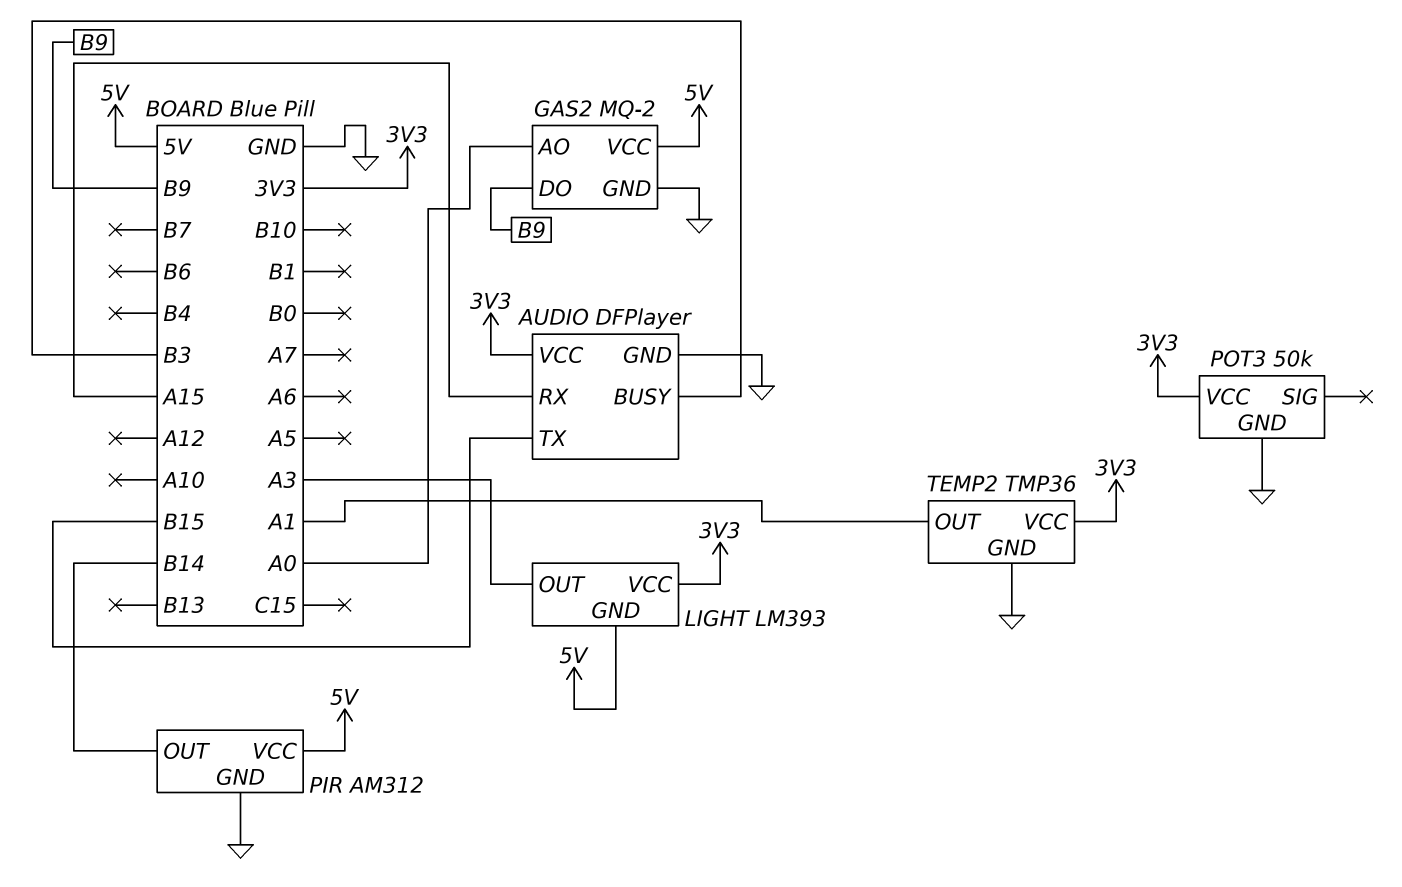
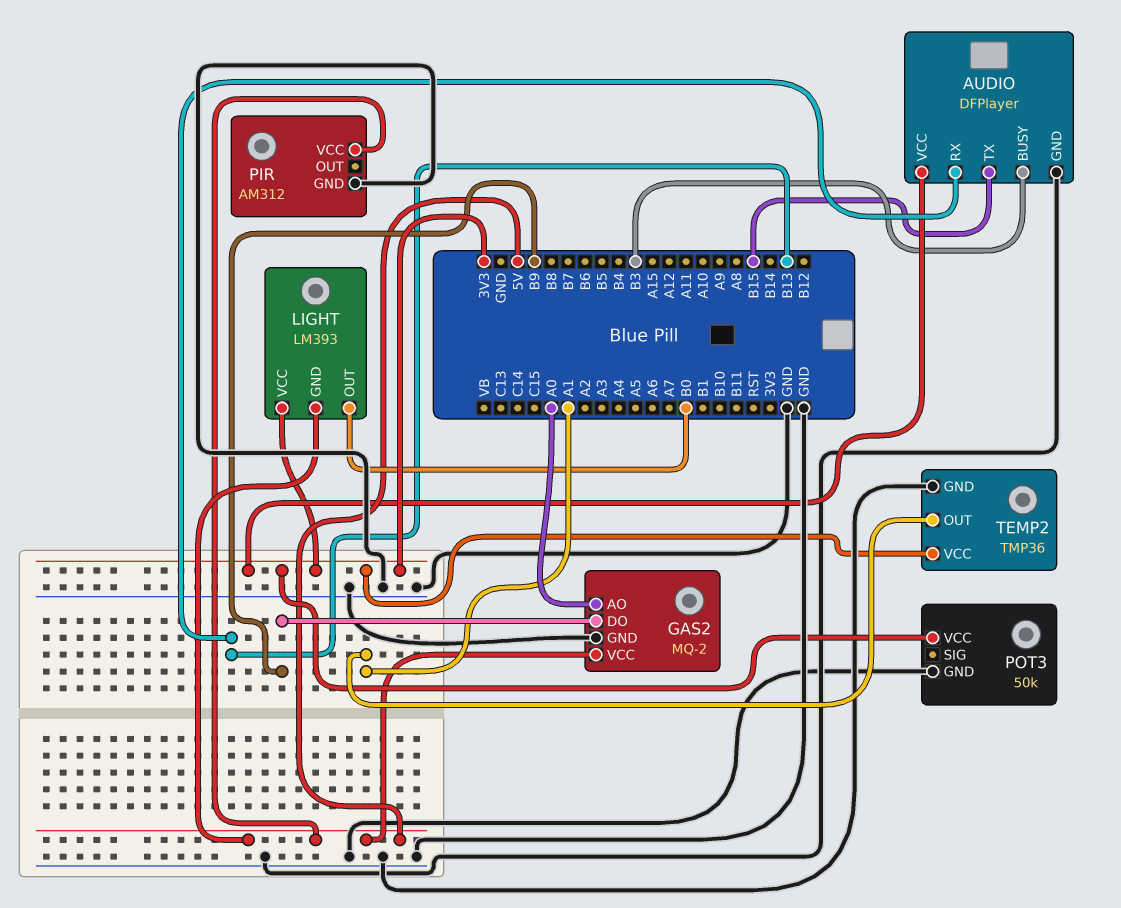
AUDIO pin RX: A15 -> B13
LIGHT pin OUT: A3 -> B0
PIR pin OUT: B14 -> none

